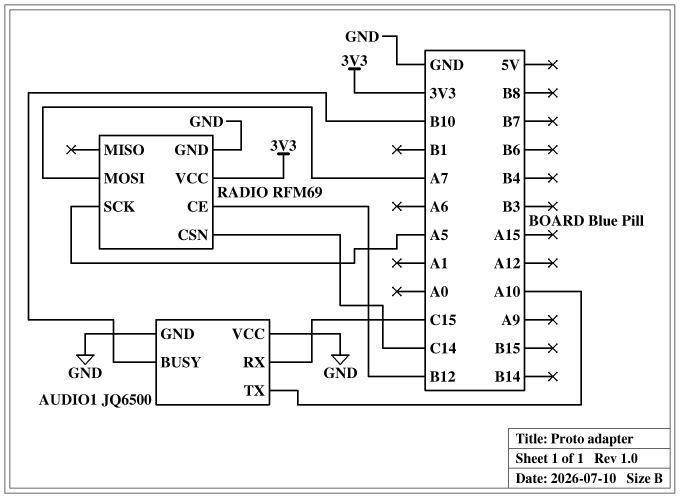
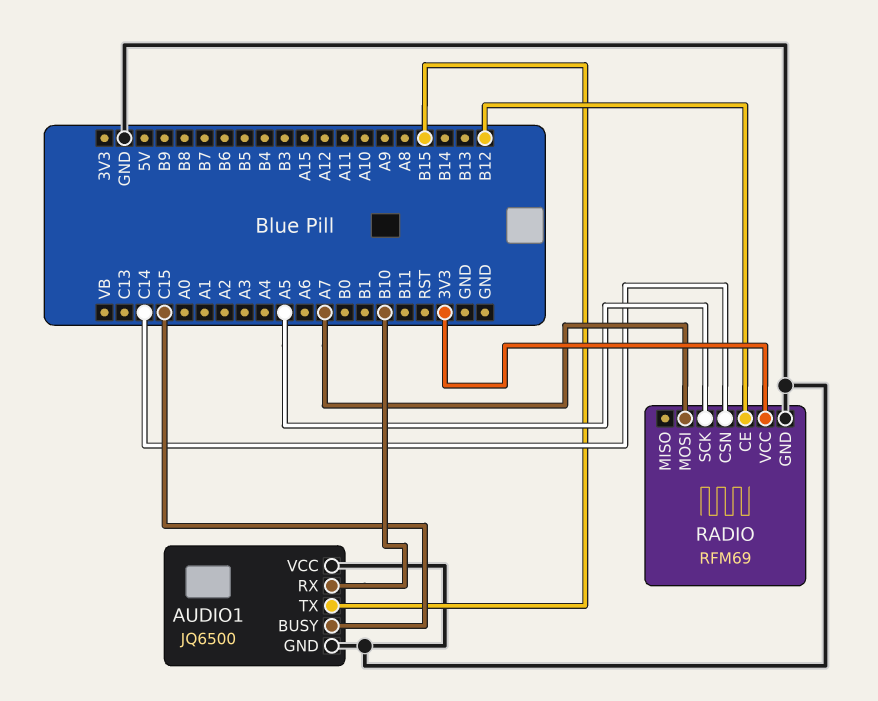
AUDIO1 pin BUSY: B10 -> C15
AUDIO1 pin RX: C15 -> B10
AUDIO1 pin TX: A10 -> B15

